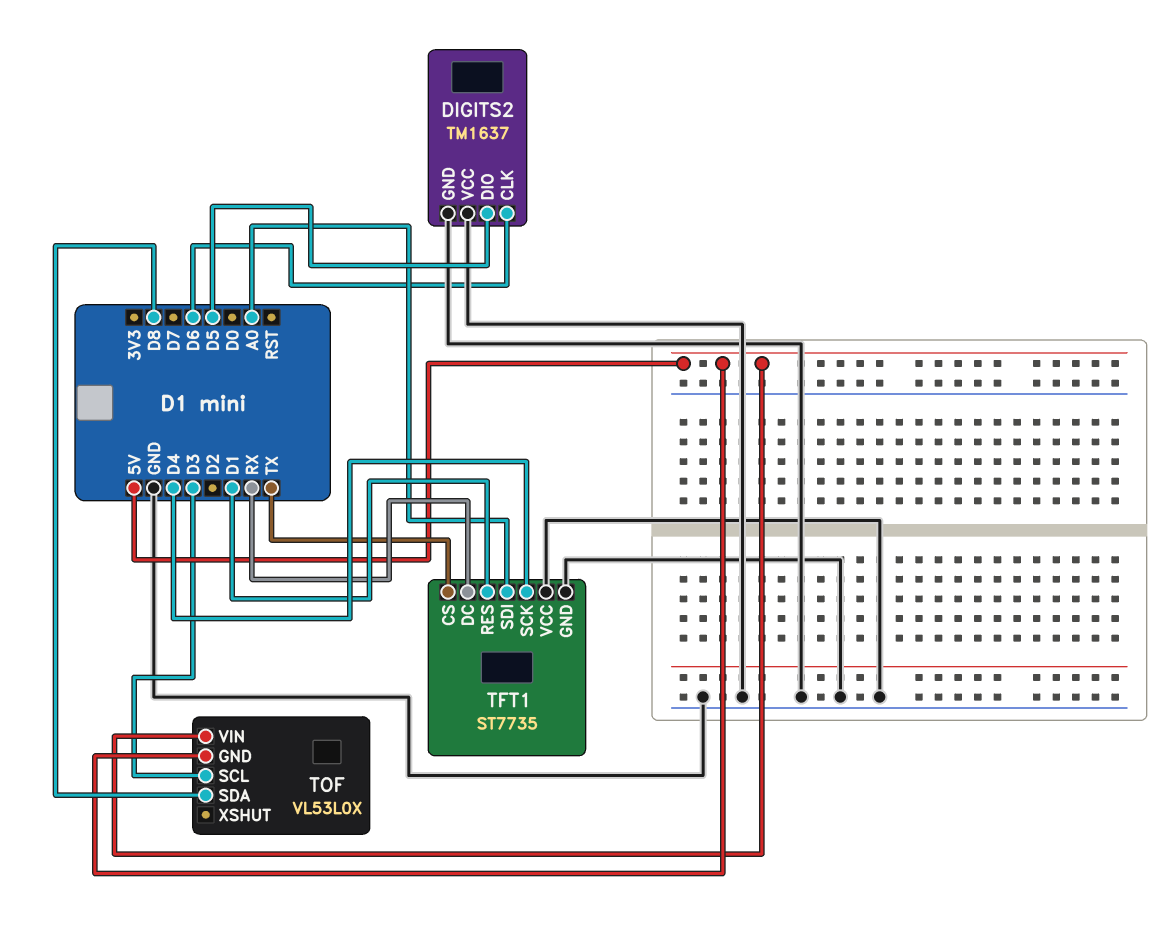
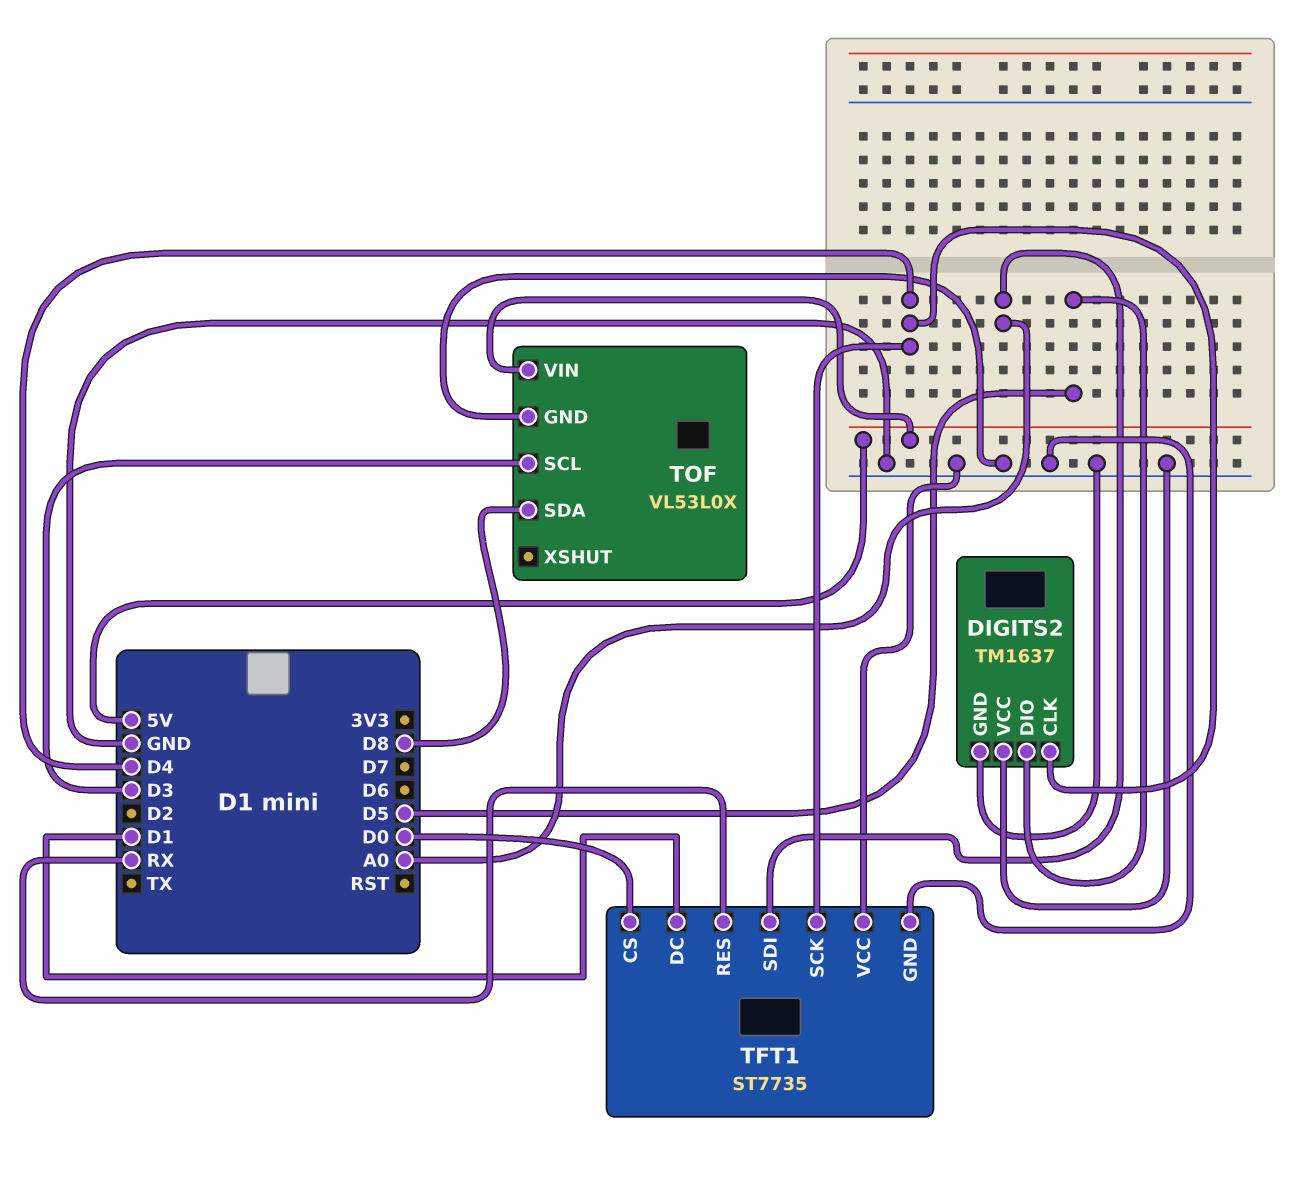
DIGITS2 pin CLK: D6 -> D4
TFT1 pin CS: TX -> D0
TFT1 pin DC: RX -> D1
TFT1 pin RES: D1 -> RX
TOF pin GND: 5V -> GND

